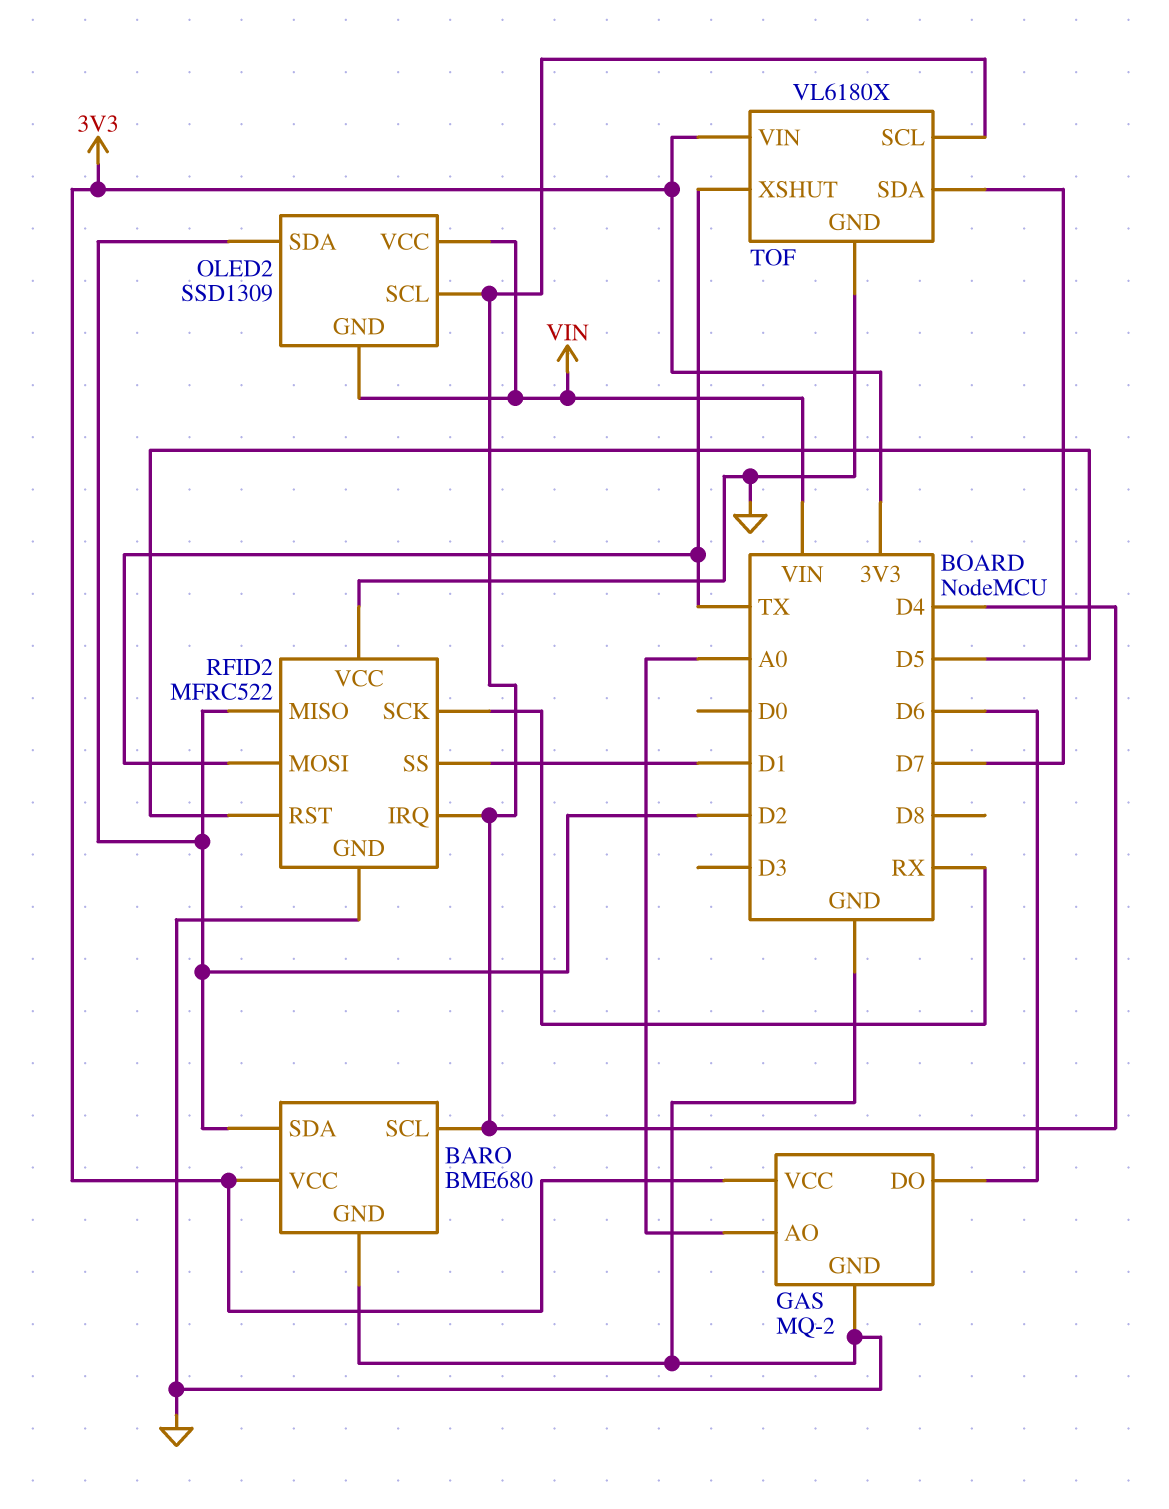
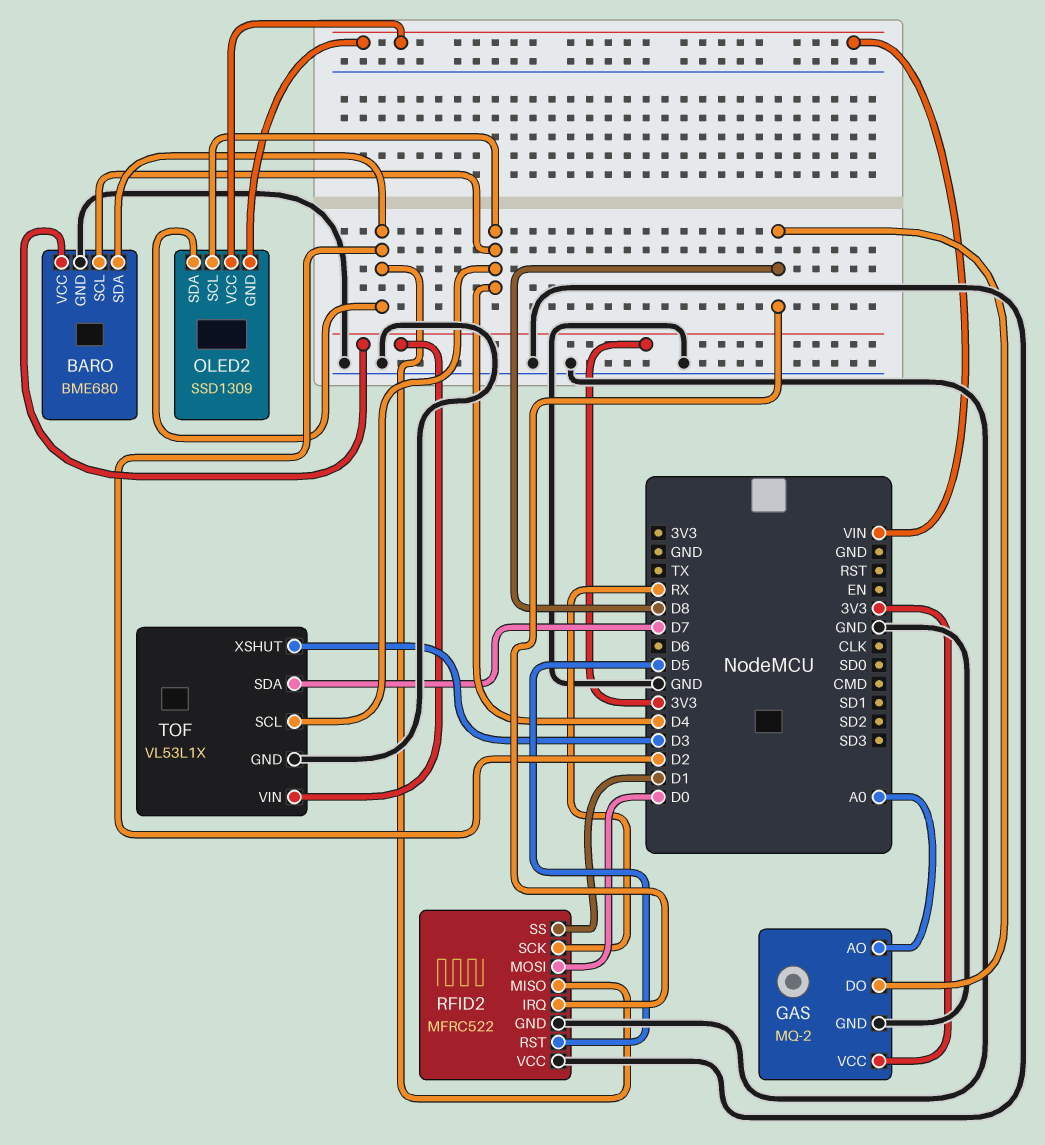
GAS pin DO: D6 -> D8
RFID2 pin IRQ: D4 -> D8
RFID2 pin MOSI: TX -> D0
TOF: VL6180X -> VL53L1X
TOF pin XSHUT: TX -> D3

